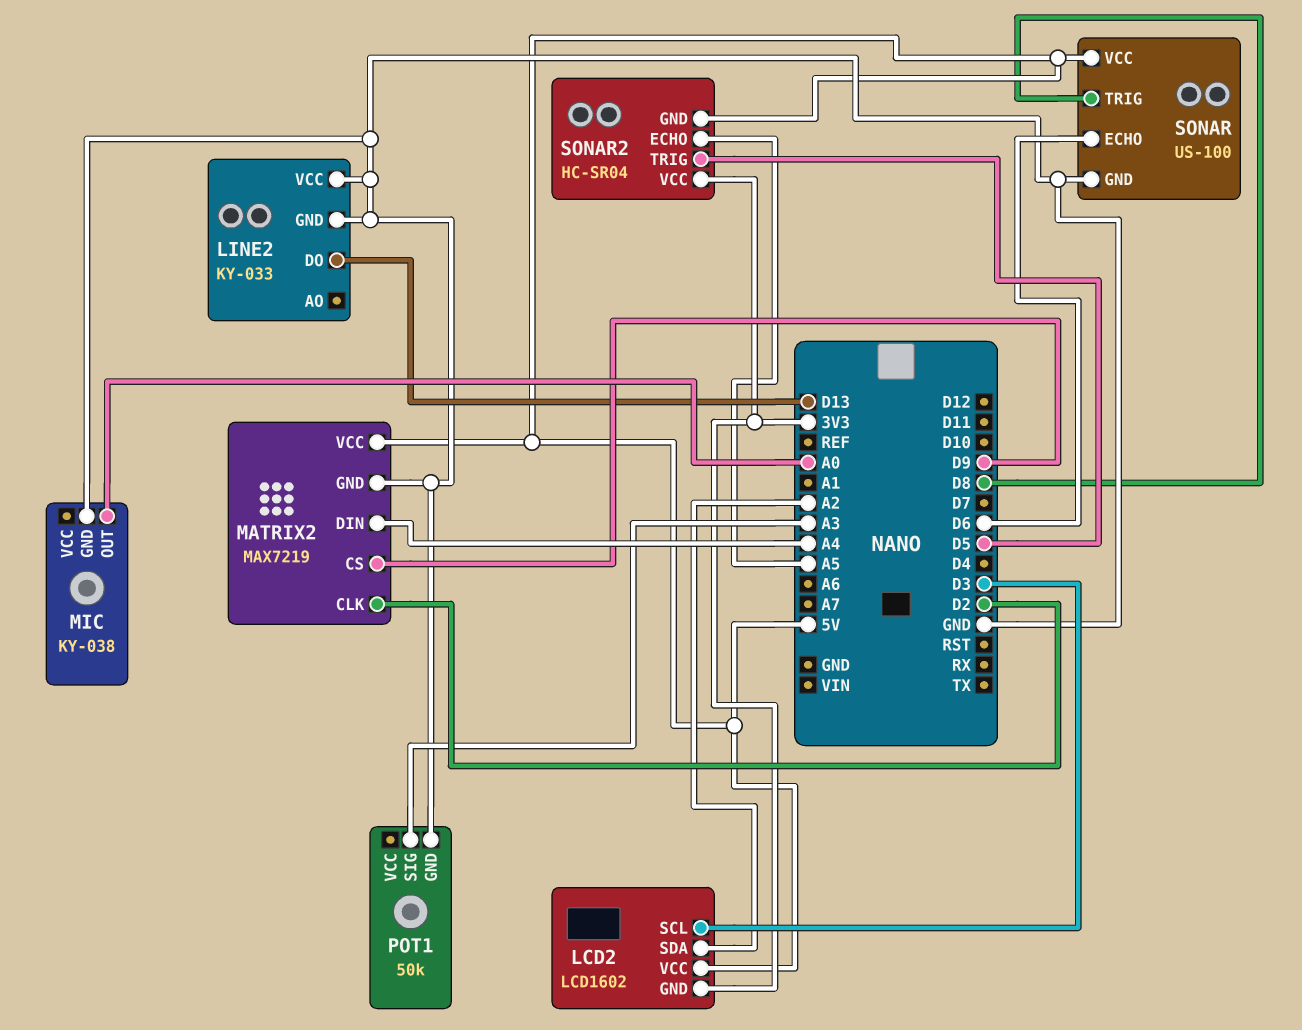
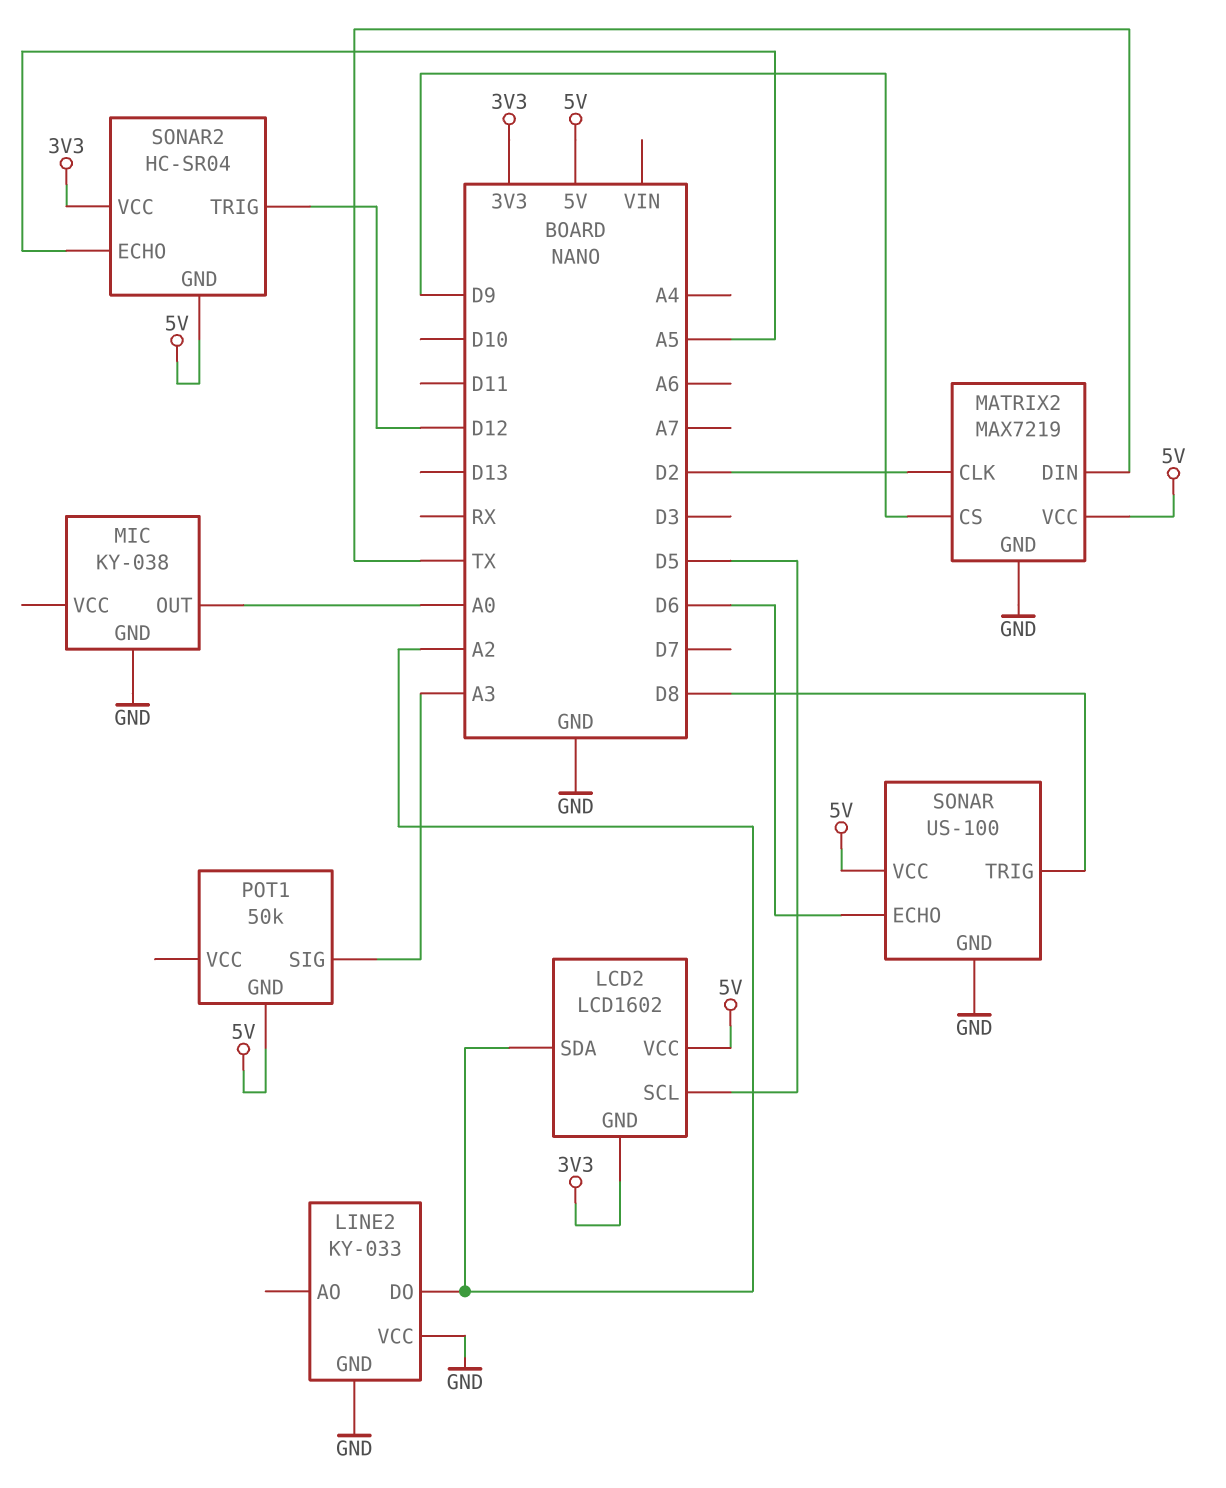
LCD2 pin SCL: D3 -> D5
LINE2 pin DO: D13 -> A2
MATRIX2 pin DIN: A4 -> TX
POT1 pin GND: GND -> 5V
SONAR2 pin TRIG: D5 -> D12

